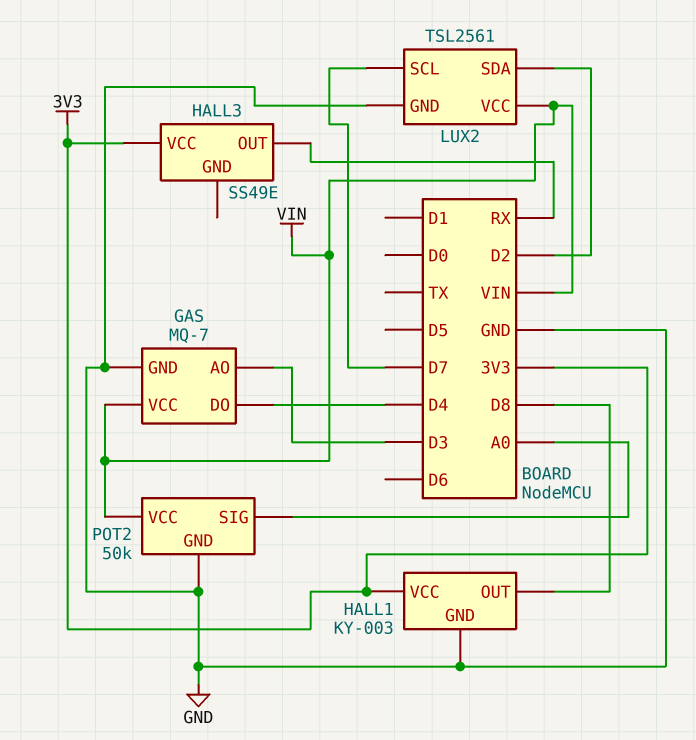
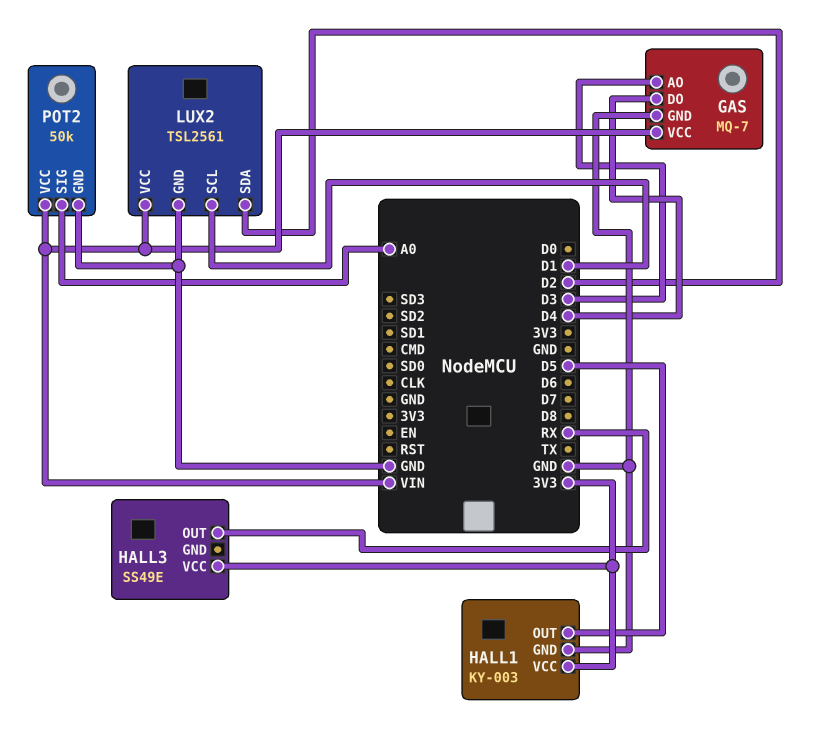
HALL1 pin OUT: D8 -> D5
LUX2 pin SCL: D7 -> D1

